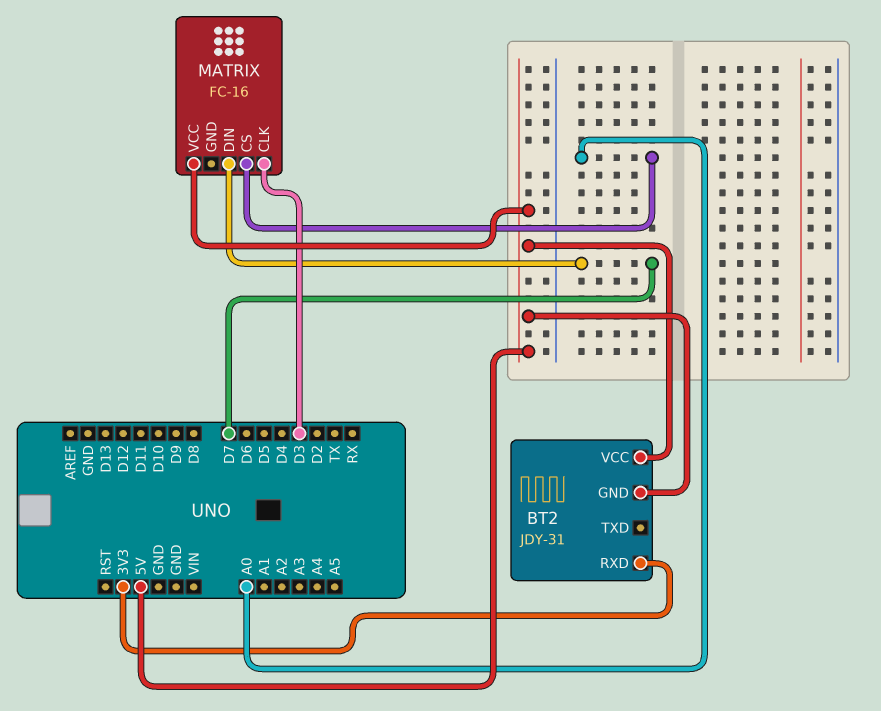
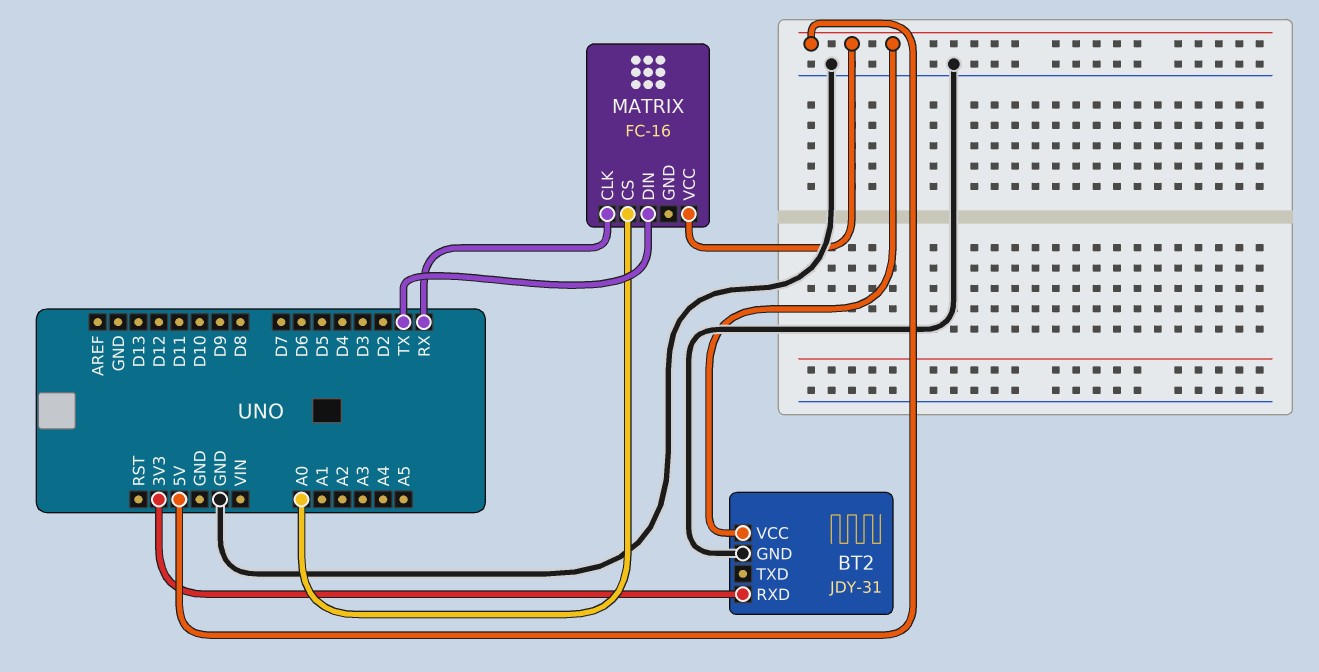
BT2 pin GND: 5V -> GND
MATRIX pin CLK: D3 -> RX
MATRIX pin DIN: D7 -> TX

